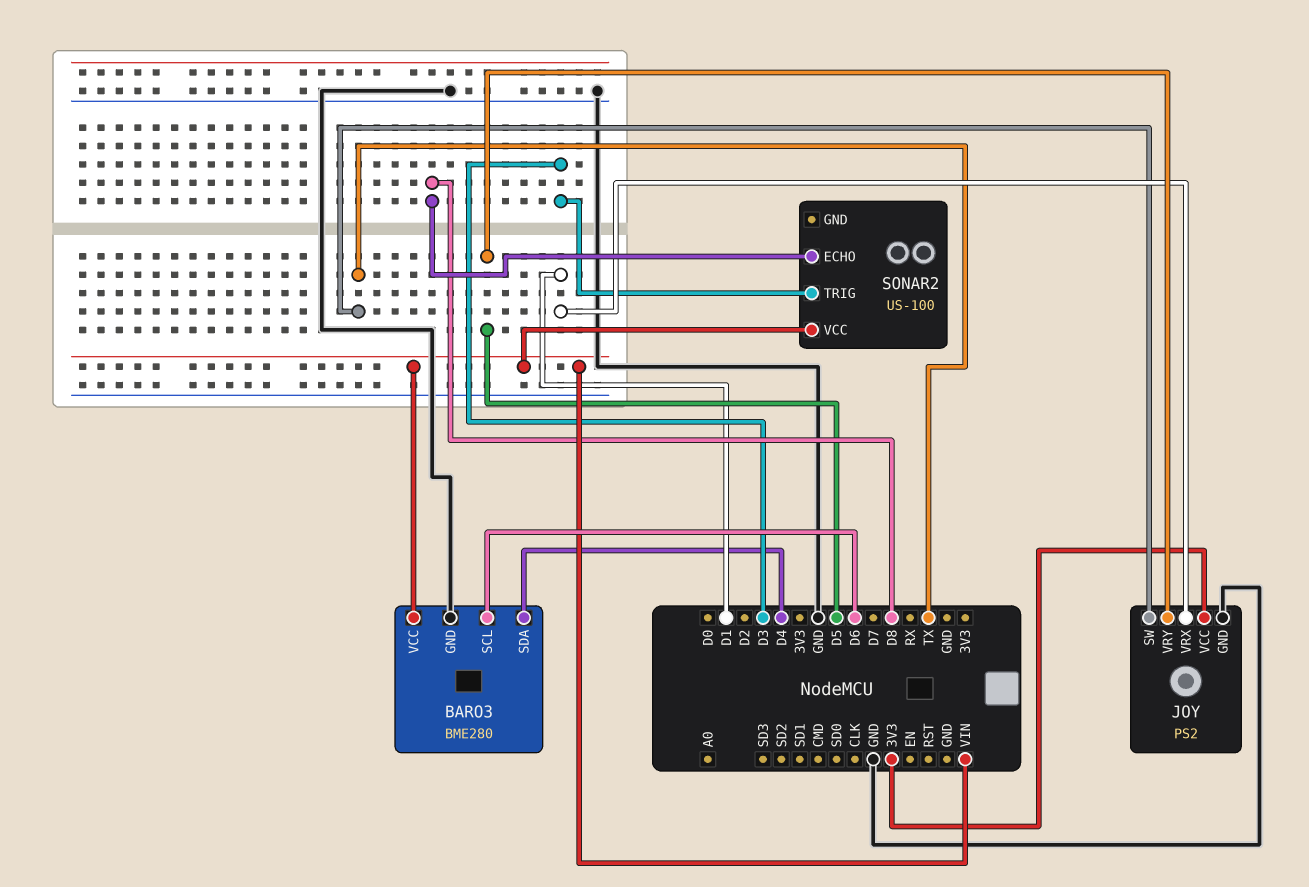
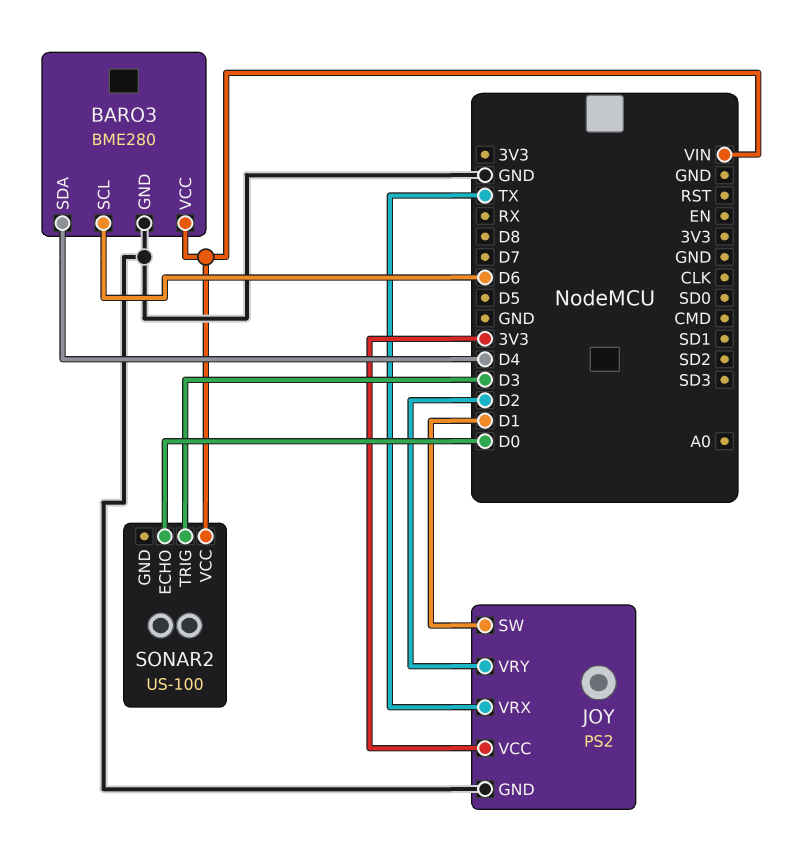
JOY pin SW: TX -> D1
JOY pin VRX: D1 -> TX
JOY pin VRY: D5 -> D2
SONAR2 pin ECHO: D8 -> D0

